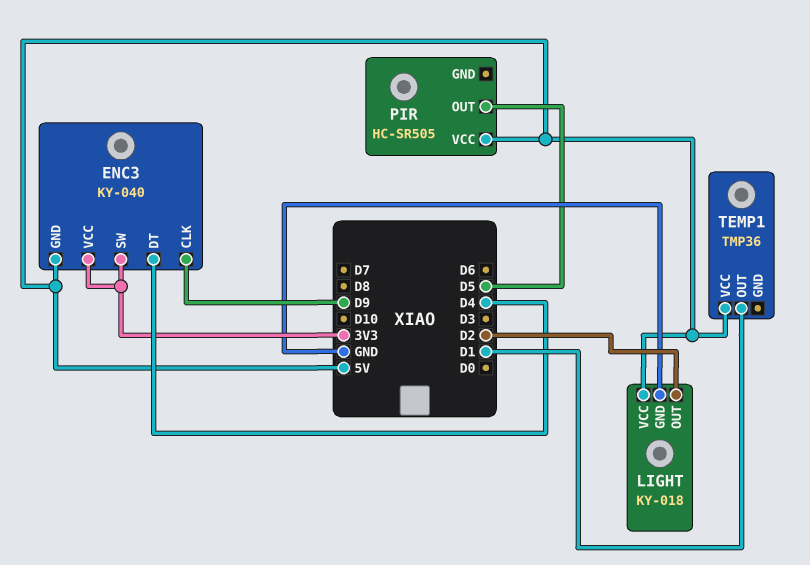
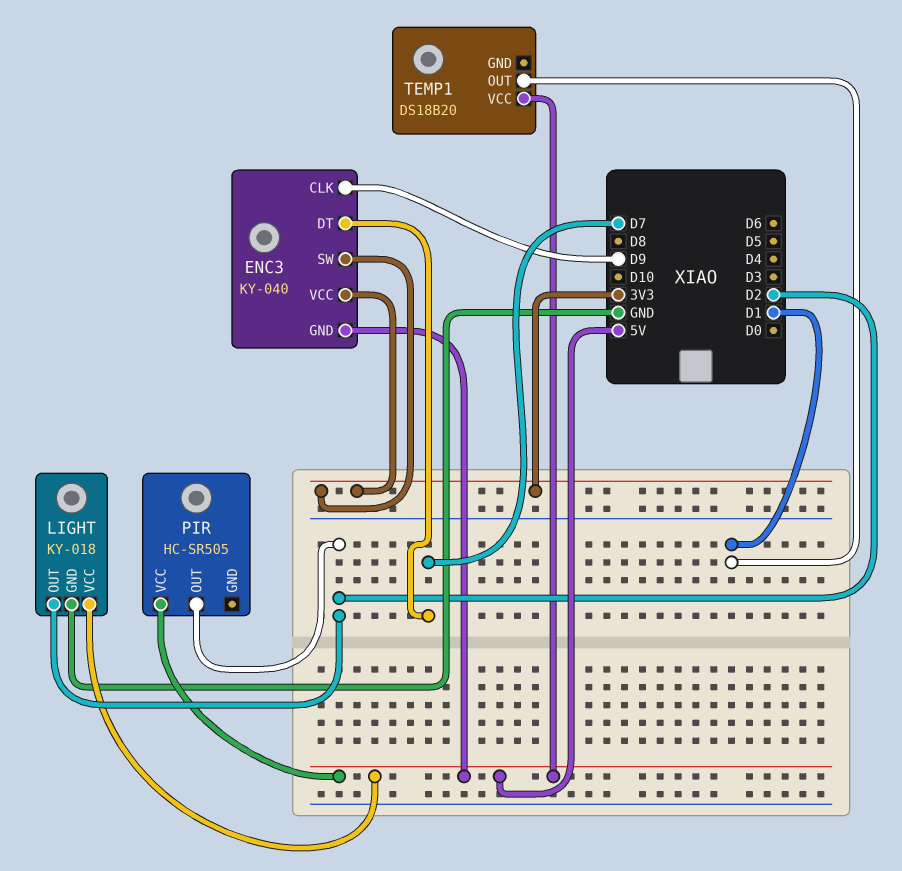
ENC3 pin DT: D4 -> D7
PIR pin OUT: D5 -> D2
TEMP1: TMP36 -> DS18B20

